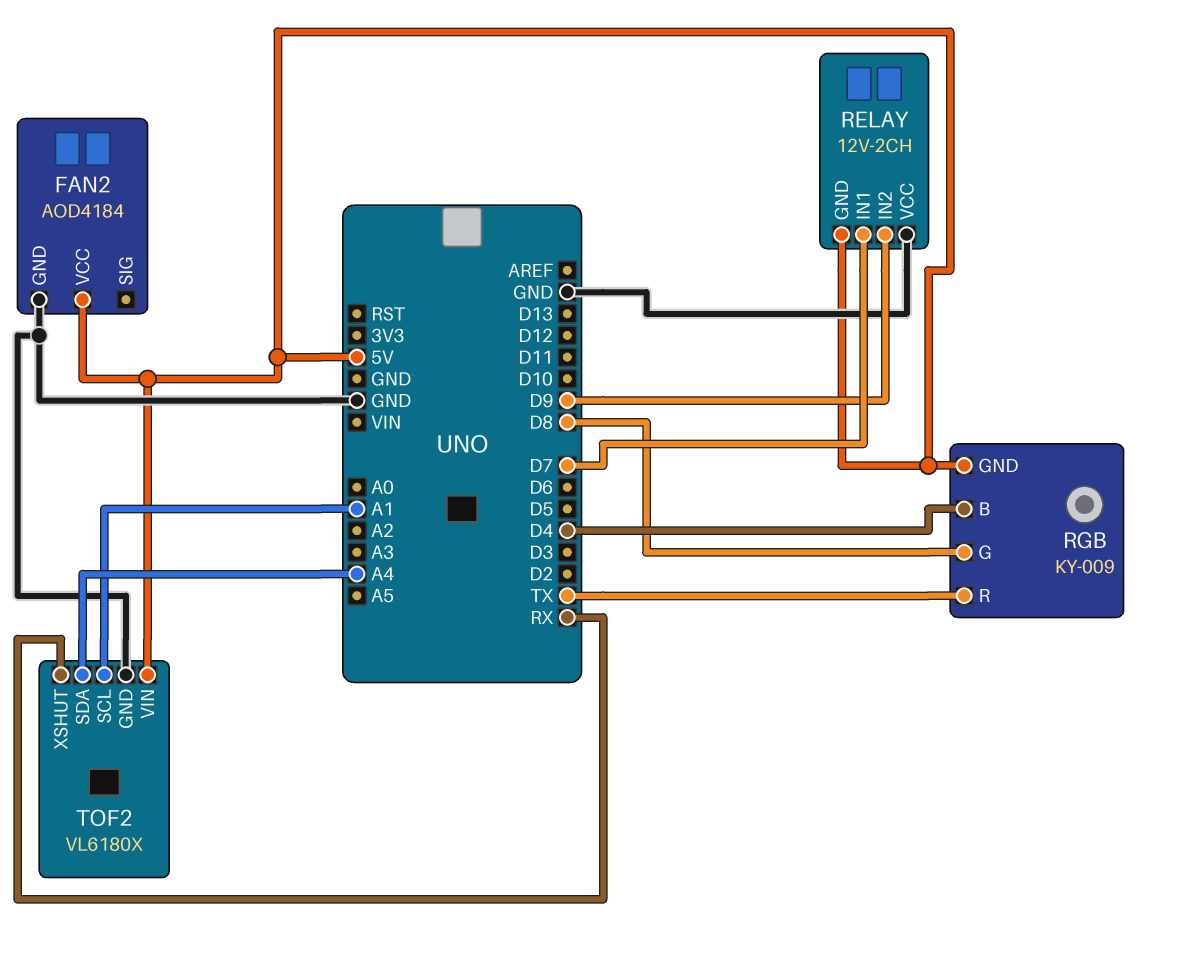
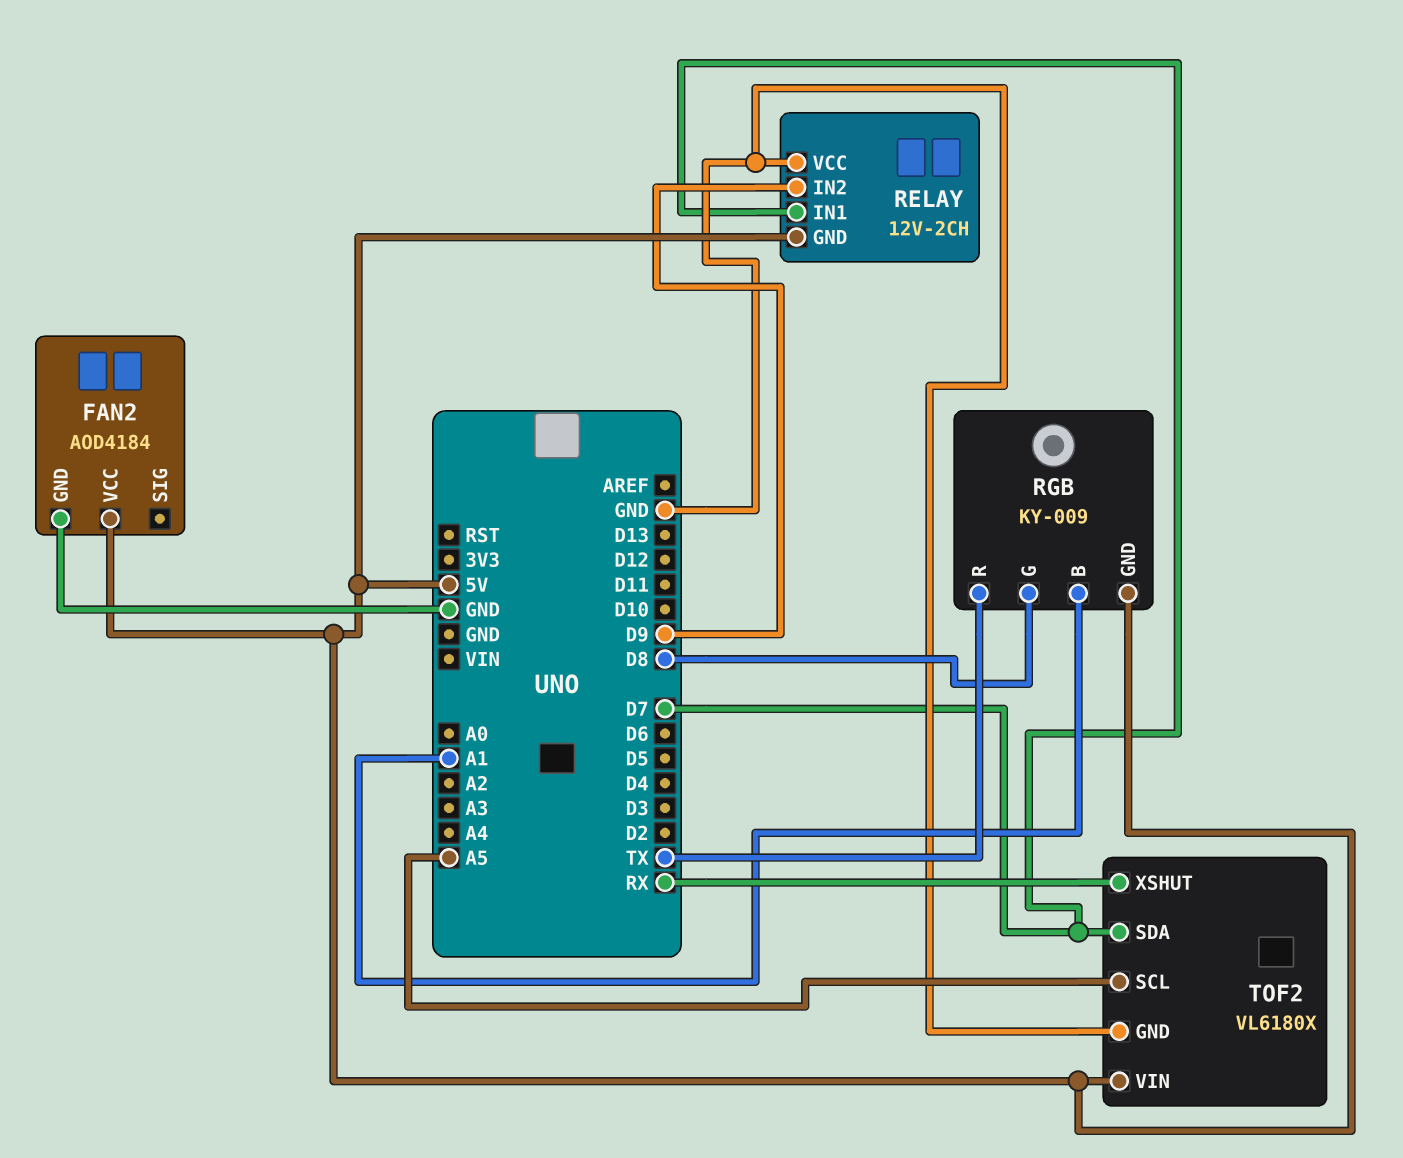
RGB pin B: D4 -> A1
TOF2 pin SCL: A1 -> A5
TOF2 pin SDA: A4 -> D7

